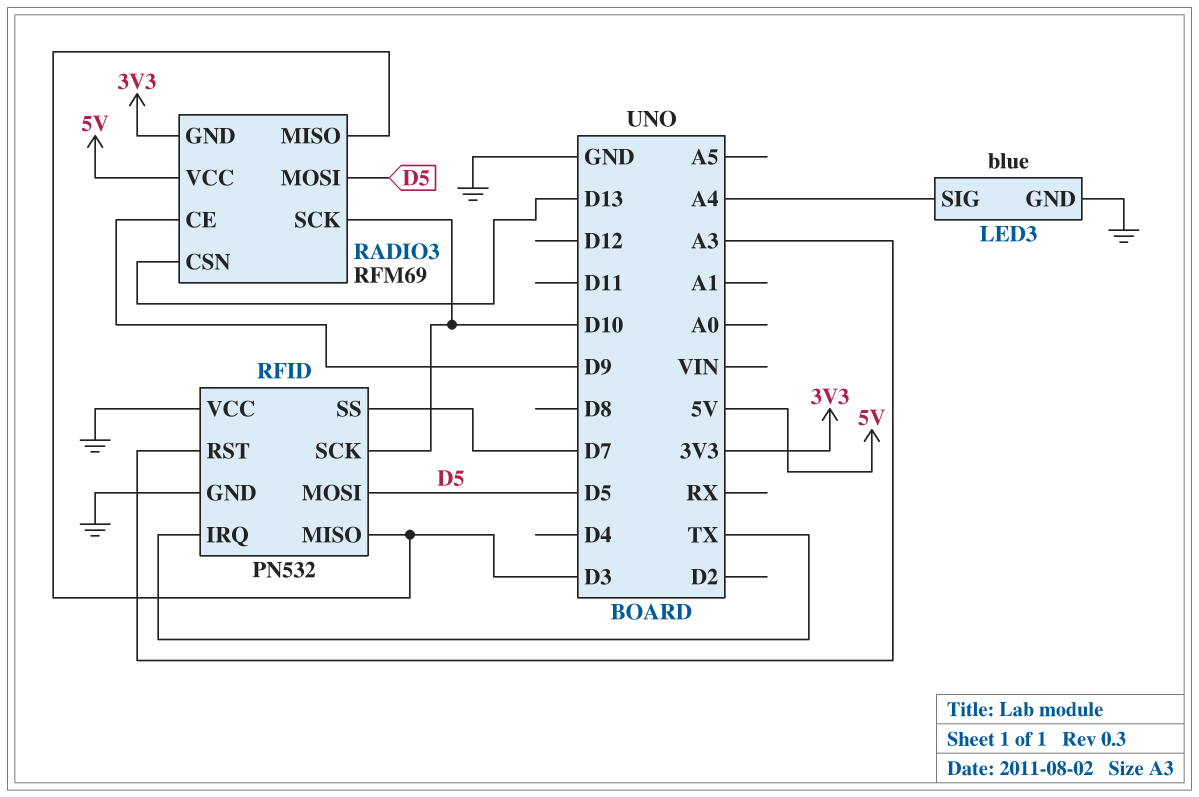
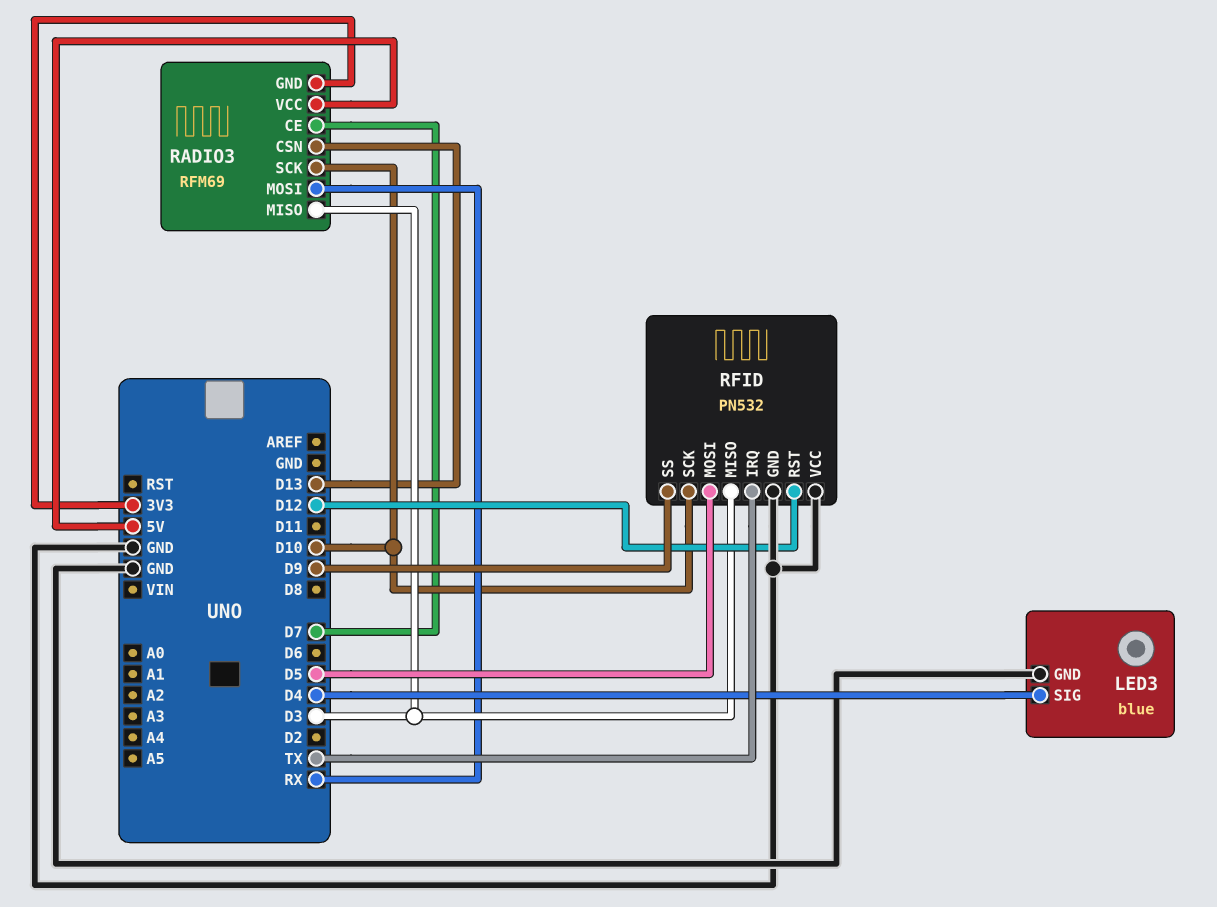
LED3 pin SIG: A4 -> D4
RADIO3 pin CE: D9 -> D7
RADIO3 pin MOSI: D5 -> RX
RFID pin RST: A3 -> D12
RFID pin SS: D7 -> D9

